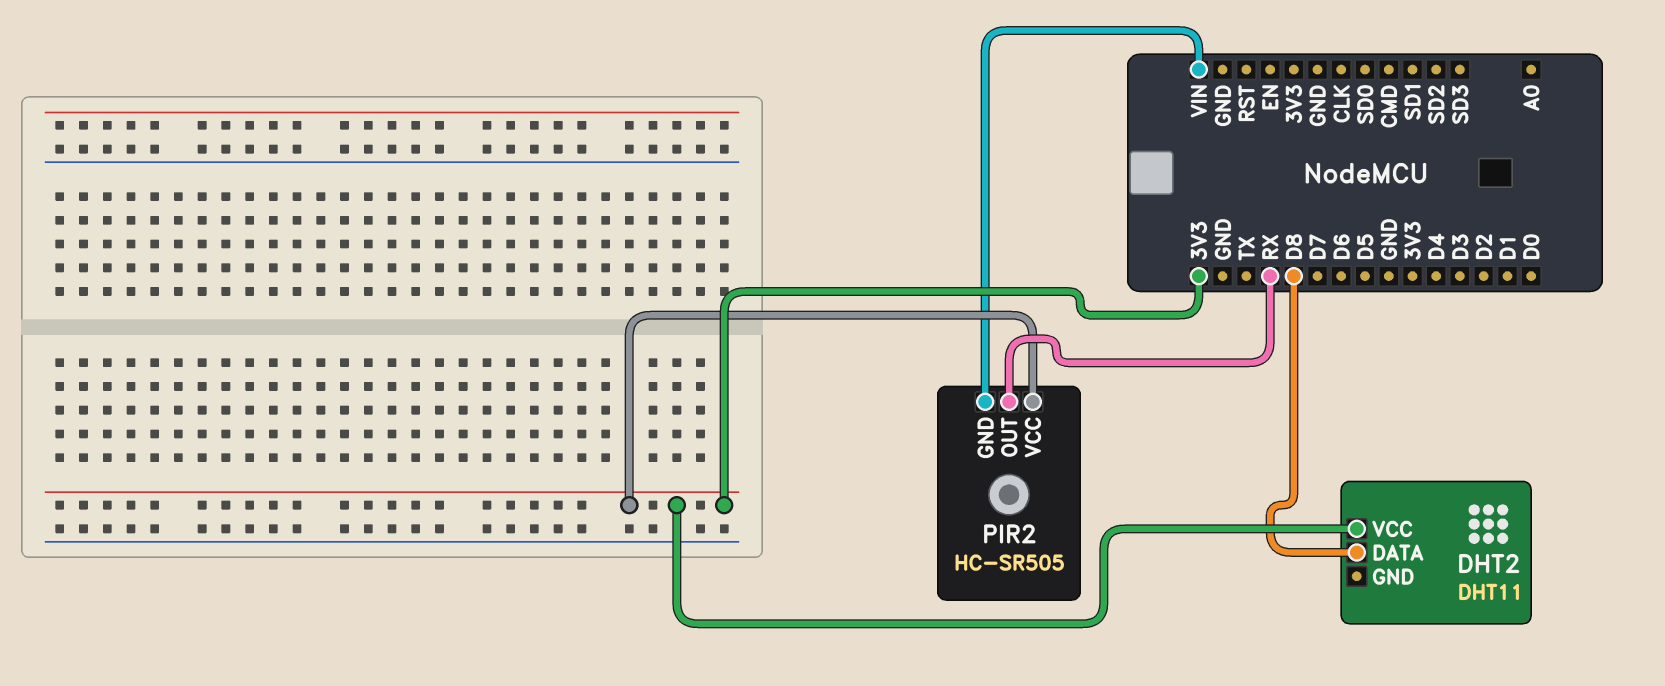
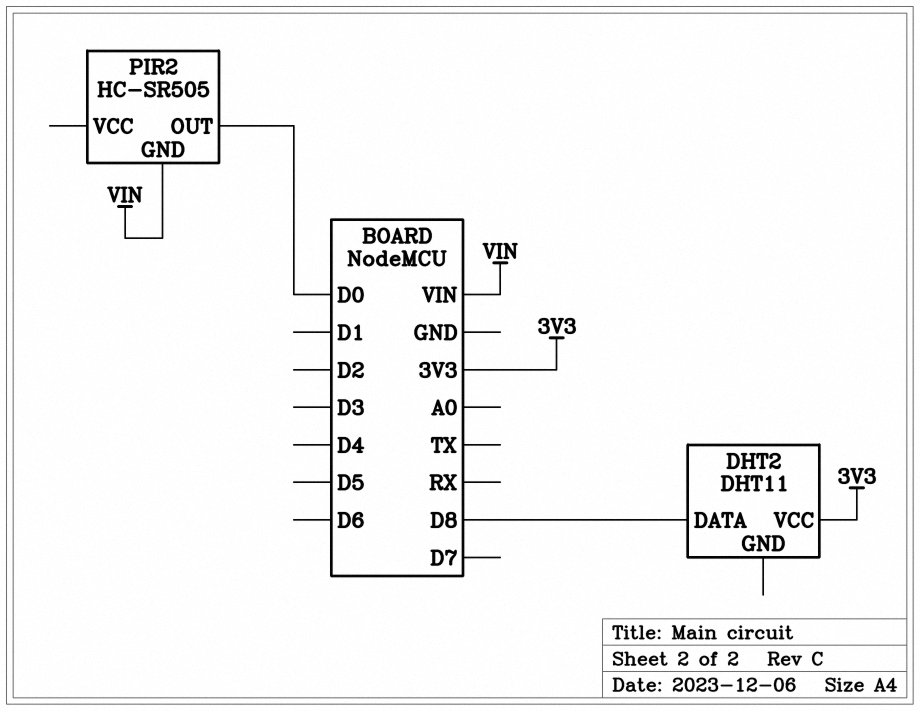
PIR2 pin OUT: RX -> D0
PIR2 pin VCC: 3V3 -> none

